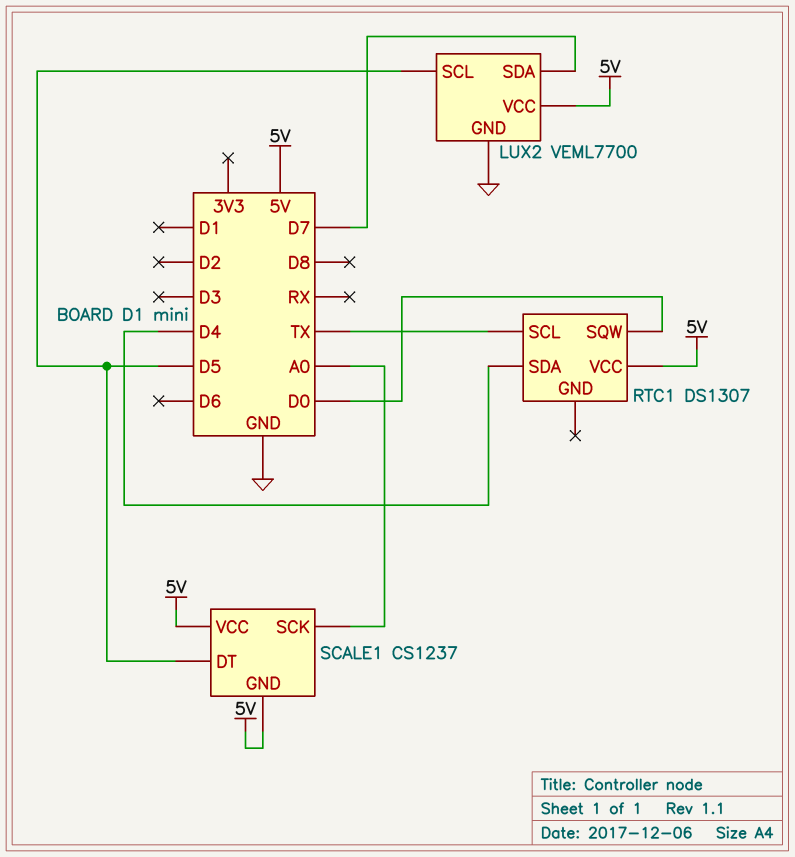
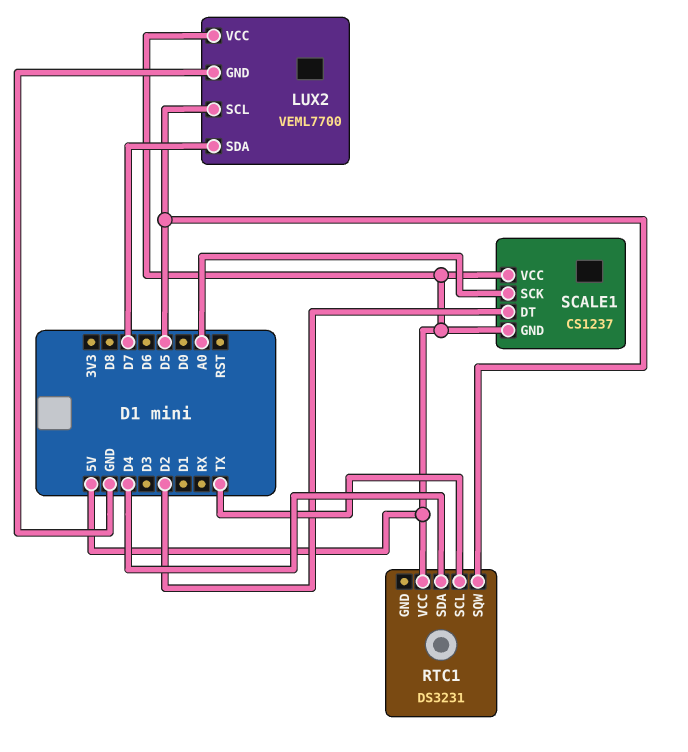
RTC1: DS1307 -> DS3231
RTC1 pin SQW: D0 -> D5
SCALE1 pin DT: D5 -> D2

